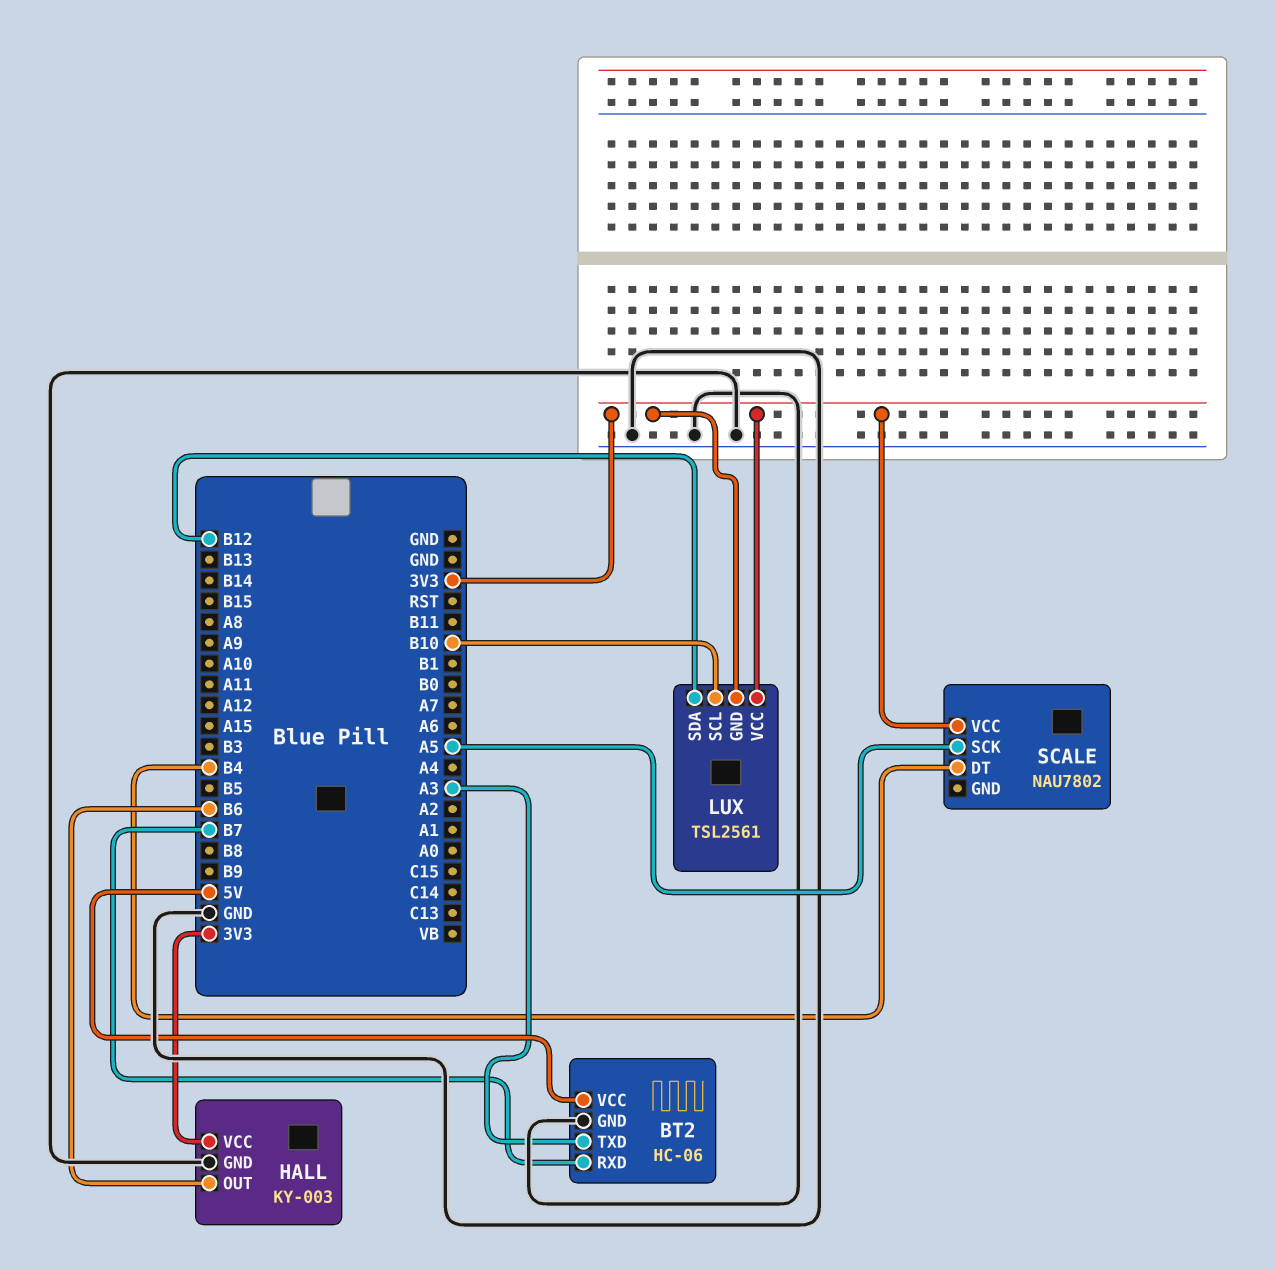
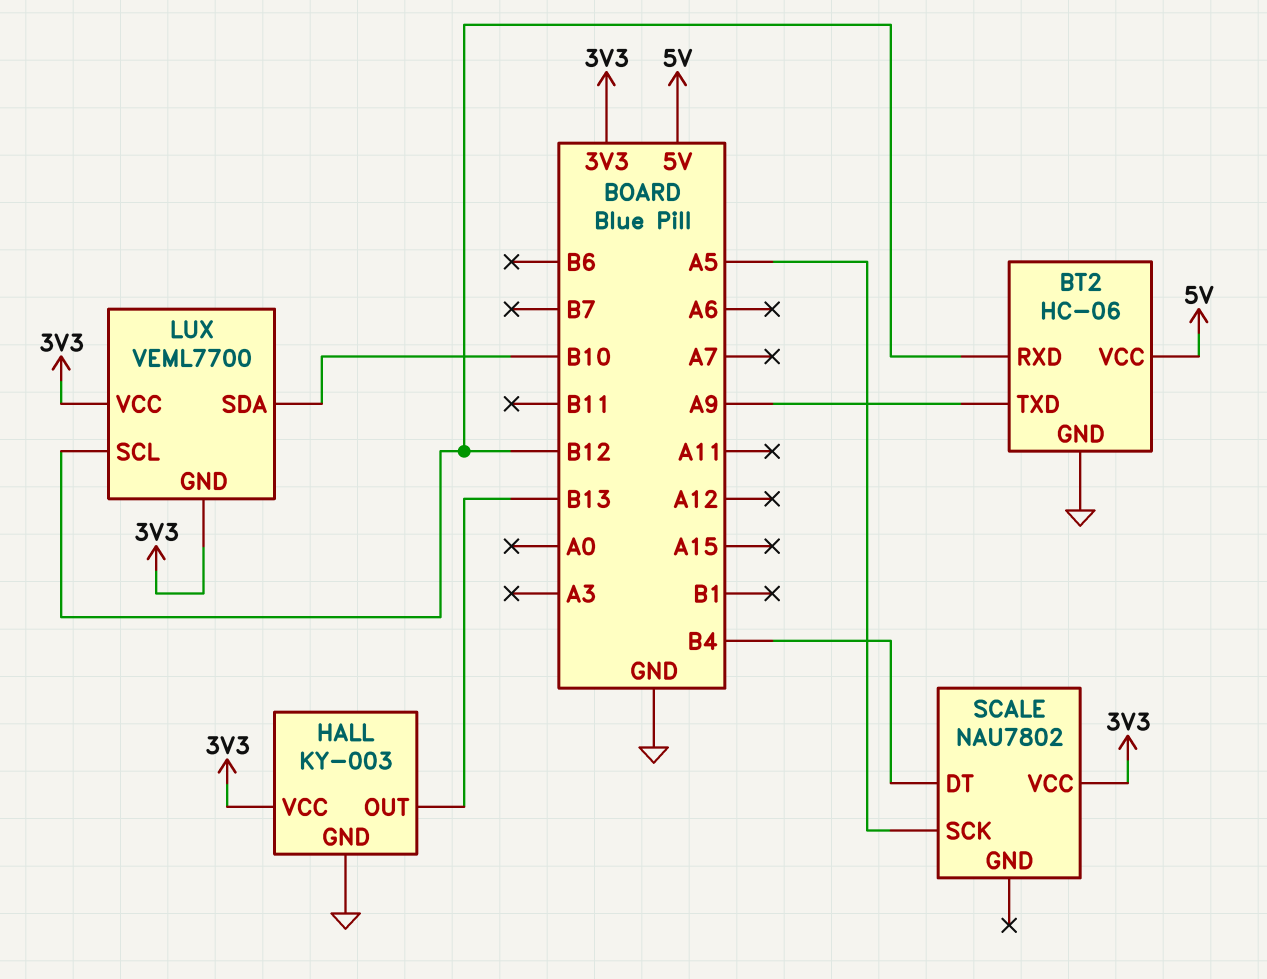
BT2 pin RXD: B7 -> B12
BT2 pin TXD: A3 -> A9
HALL pin OUT: B6 -> B13
LUX: TSL2561 -> VEML7700
LUX pin SCL: B10 -> B12
LUX pin SDA: B12 -> B10

